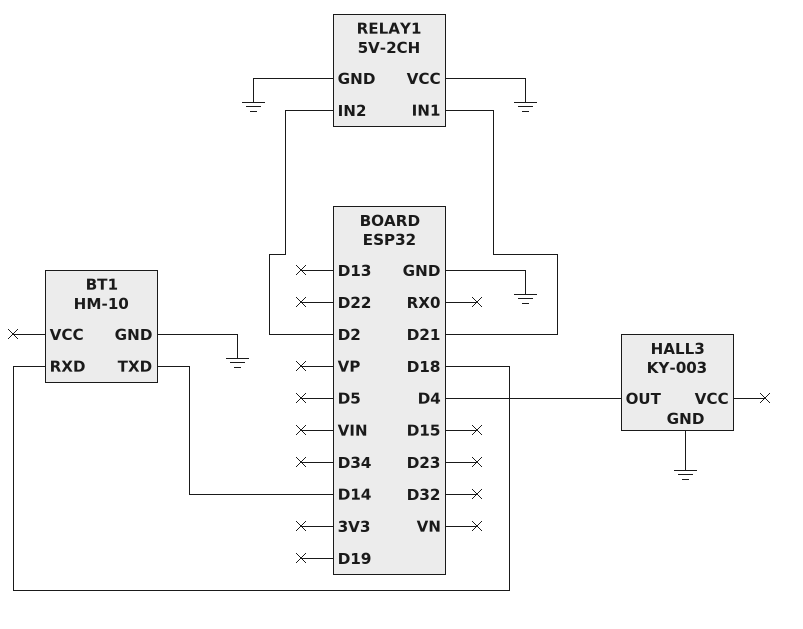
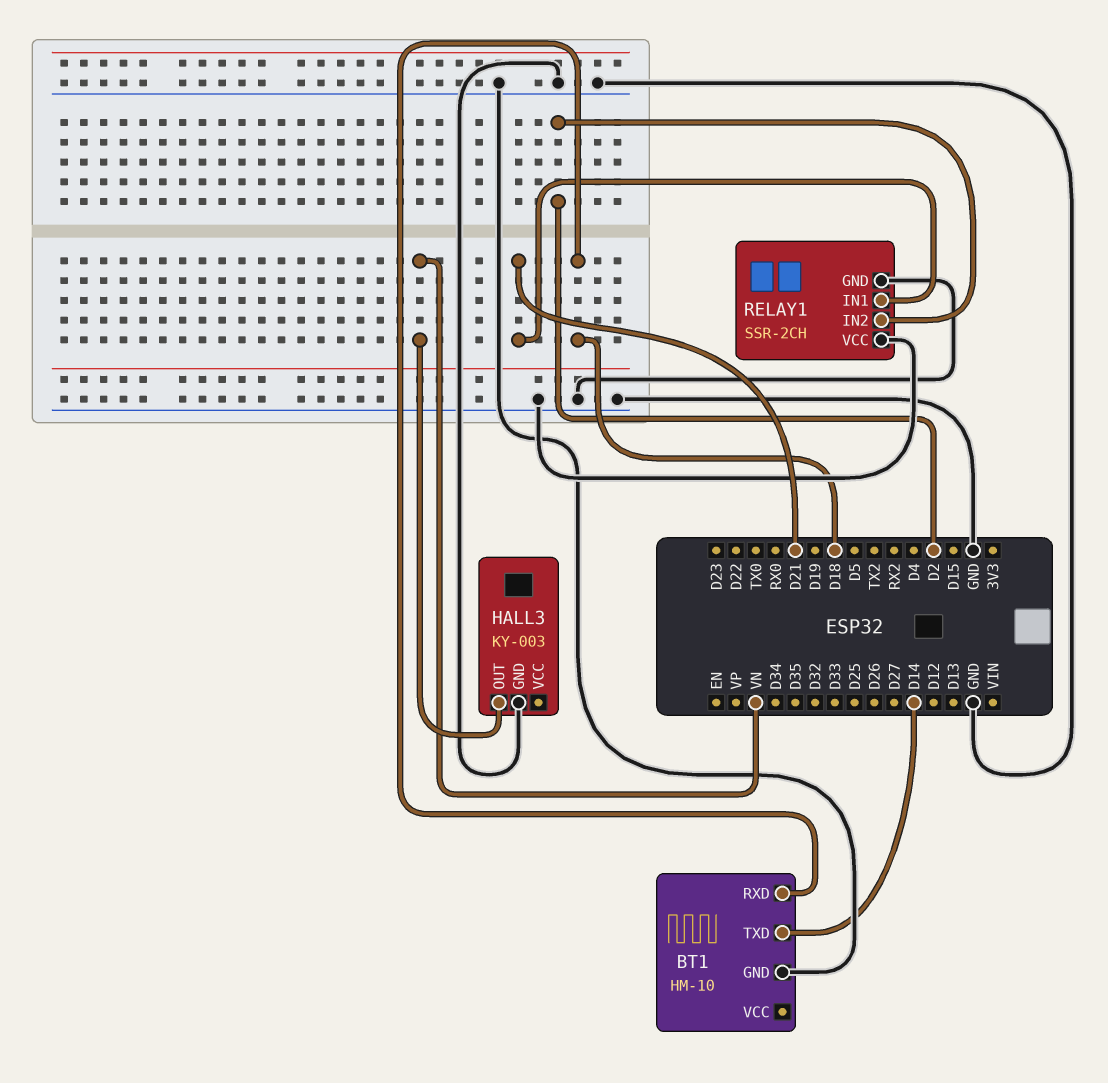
HALL3 pin OUT: D4 -> VN
RELAY1: 5V-2CH -> SSR-2CH

